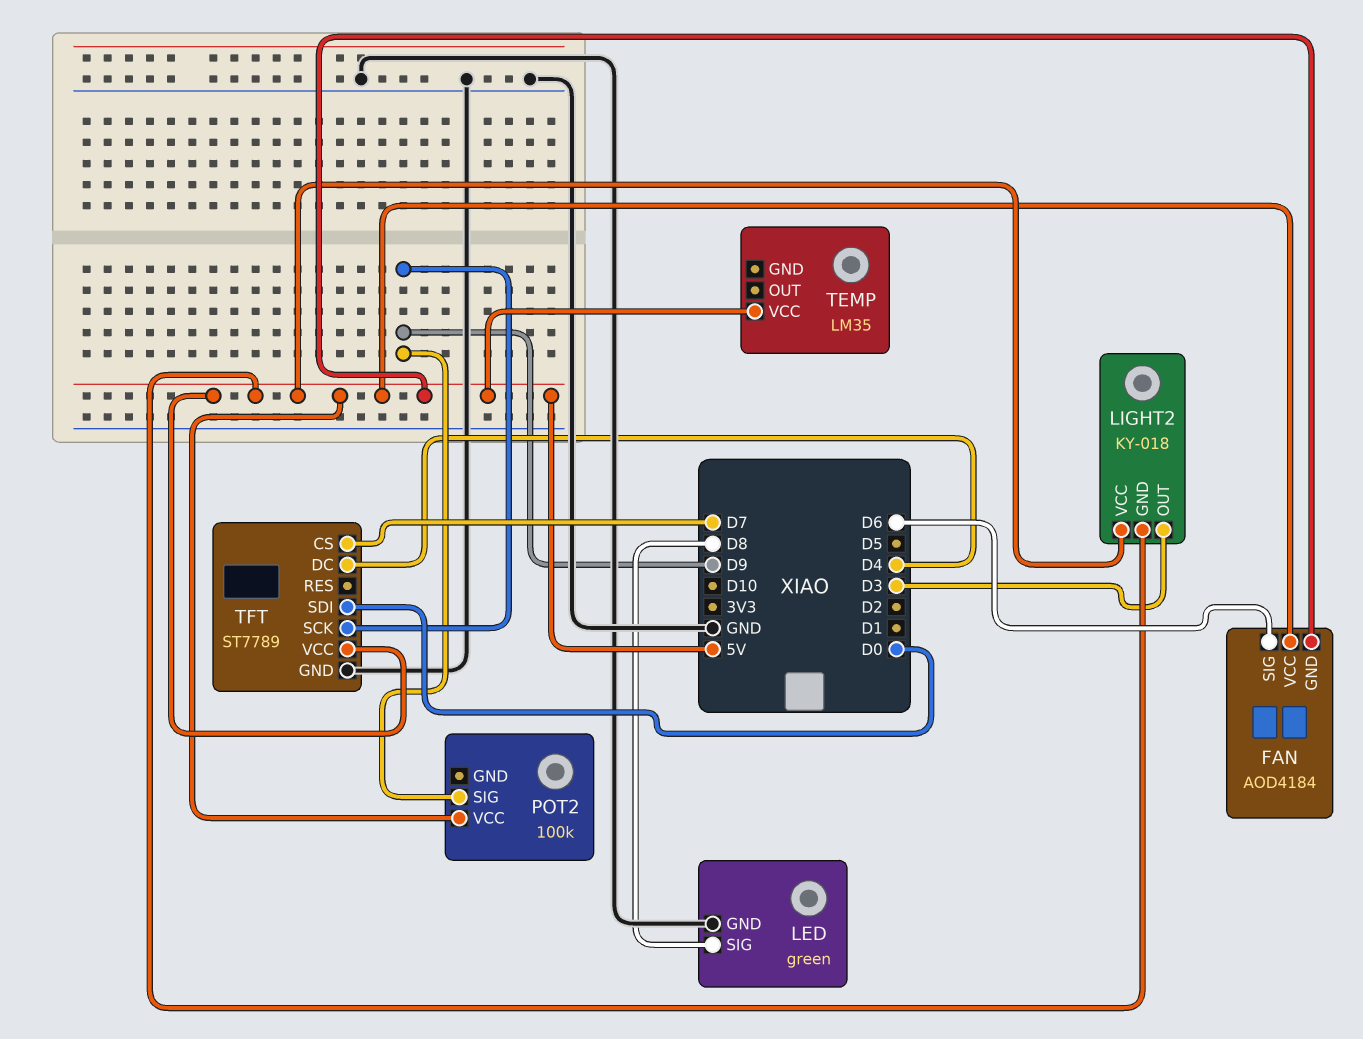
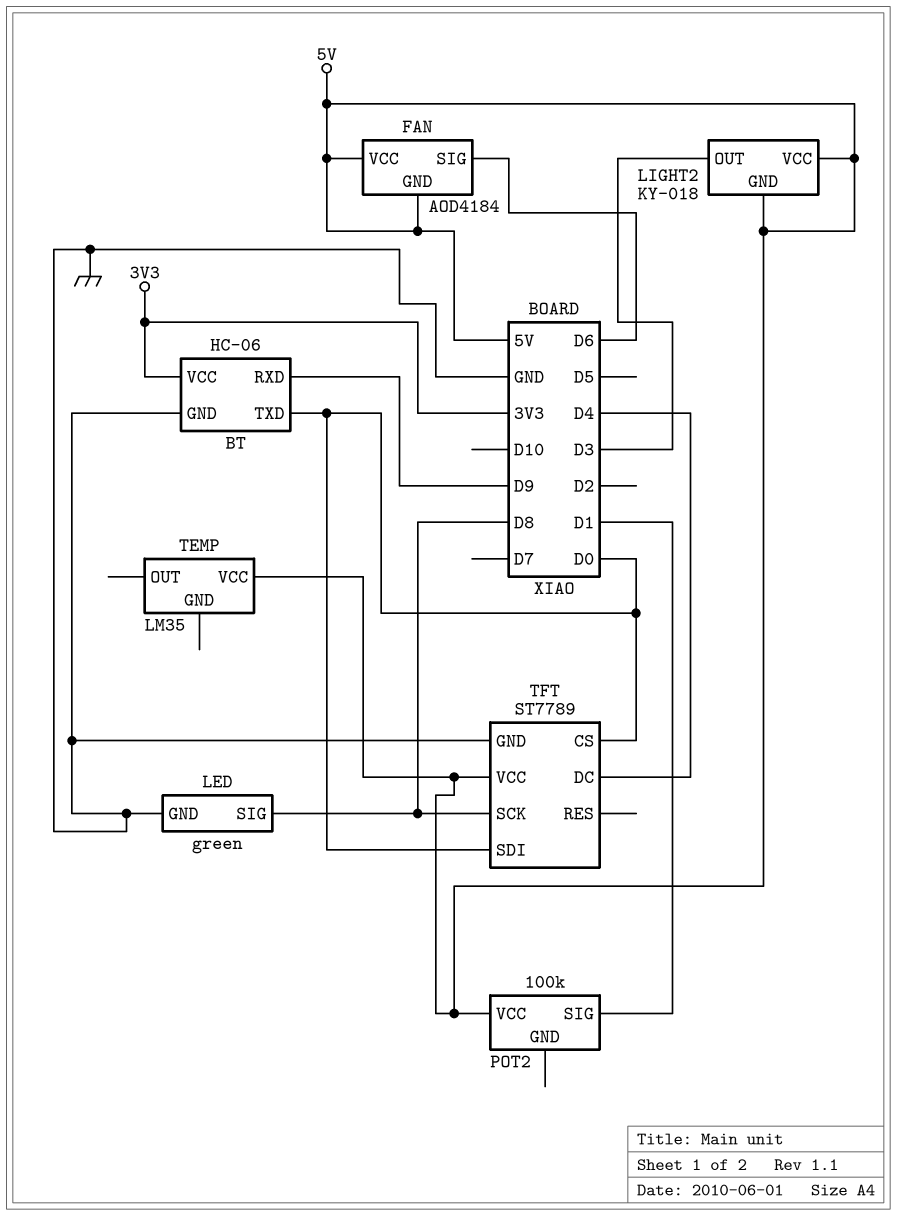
BT: none -> HC-06
BT pin GND: none -> GND
BT pin RXD: none -> D9
BT pin TXD: none -> D0
BT pin VCC: none -> 3V3
POT2 pin SIG: D9 -> D1
TFT pin CS: D7 -> D0
TFT pin SCK: D9 -> D8

